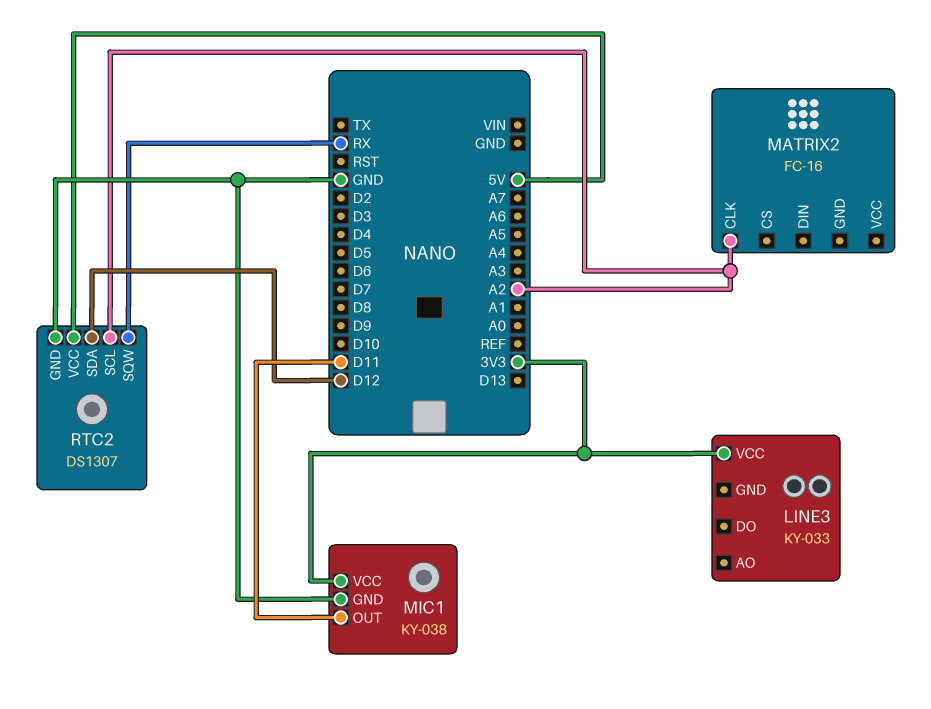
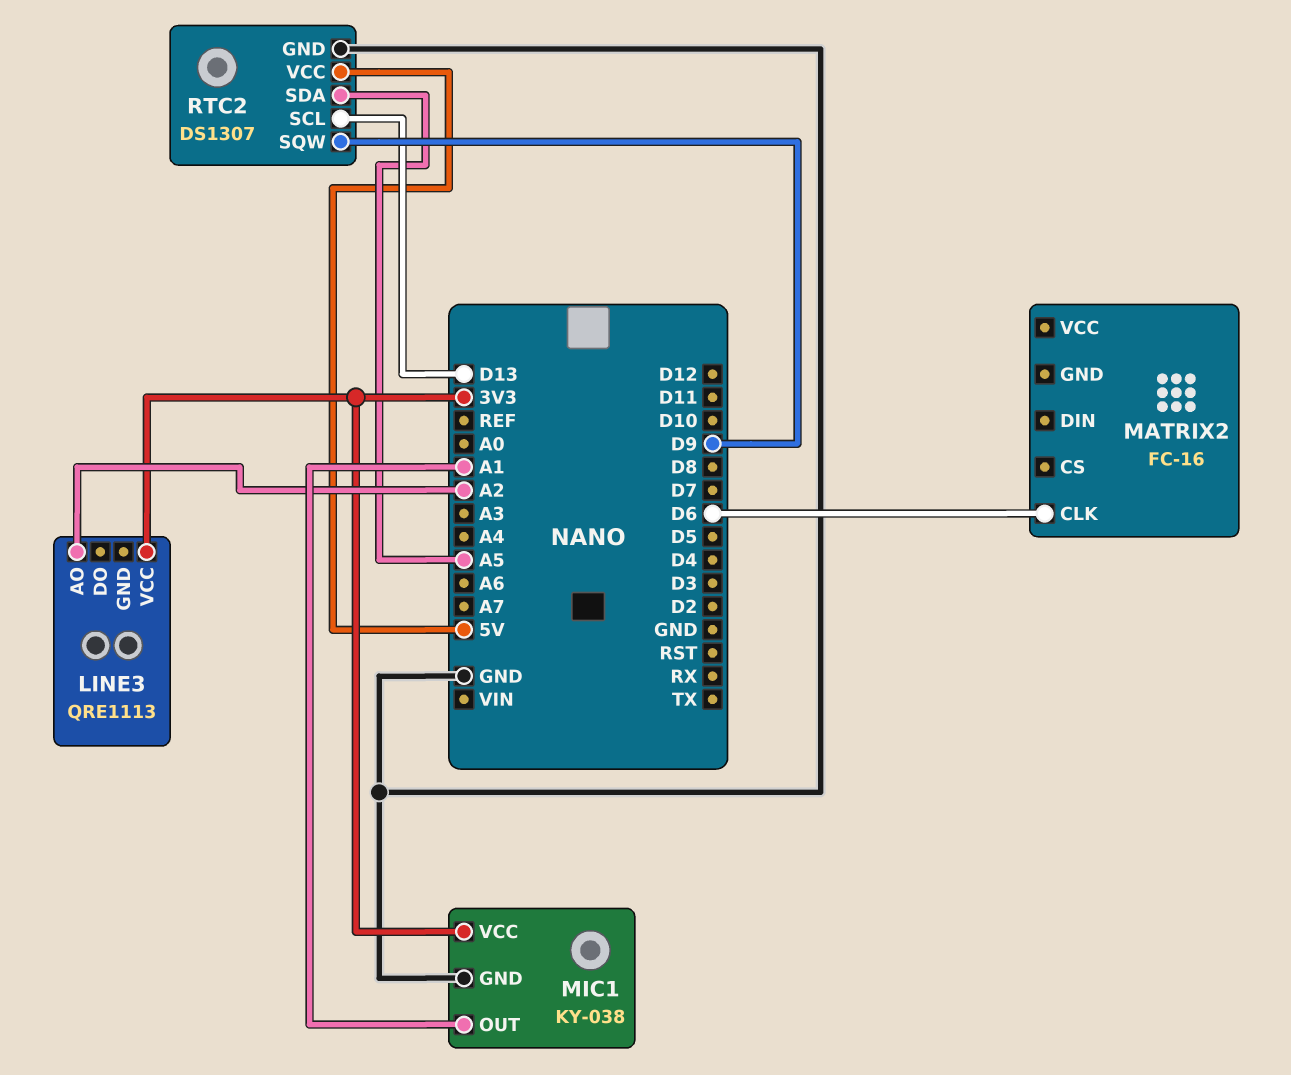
LINE3: KY-033 -> QRE1113
LINE3 pin AO: none -> A2
MATRIX2 pin CLK: A2 -> D6
MIC1 pin OUT: D11 -> A1
RTC2 pin SCL: A2 -> D13
RTC2 pin SDA: D12 -> A5
RTC2 pin SQW: RX -> D9

